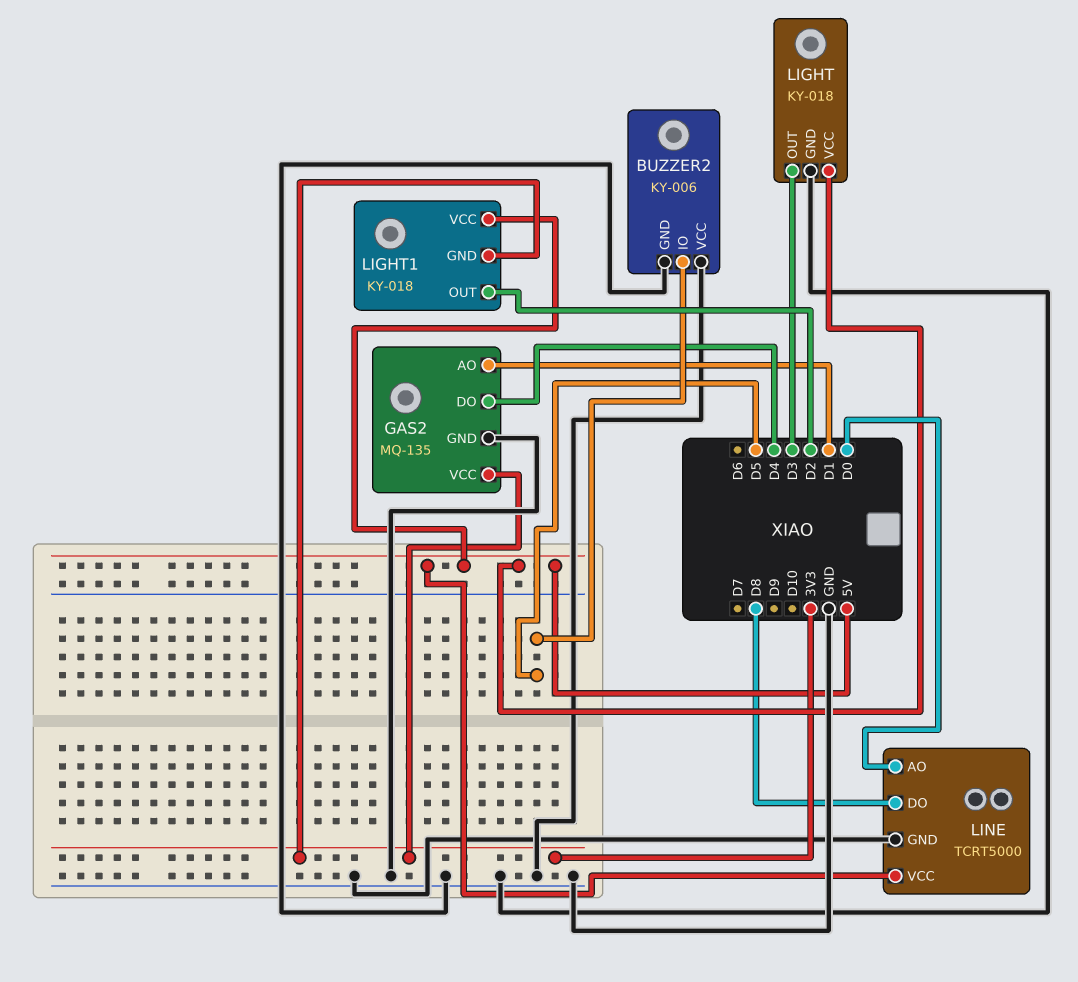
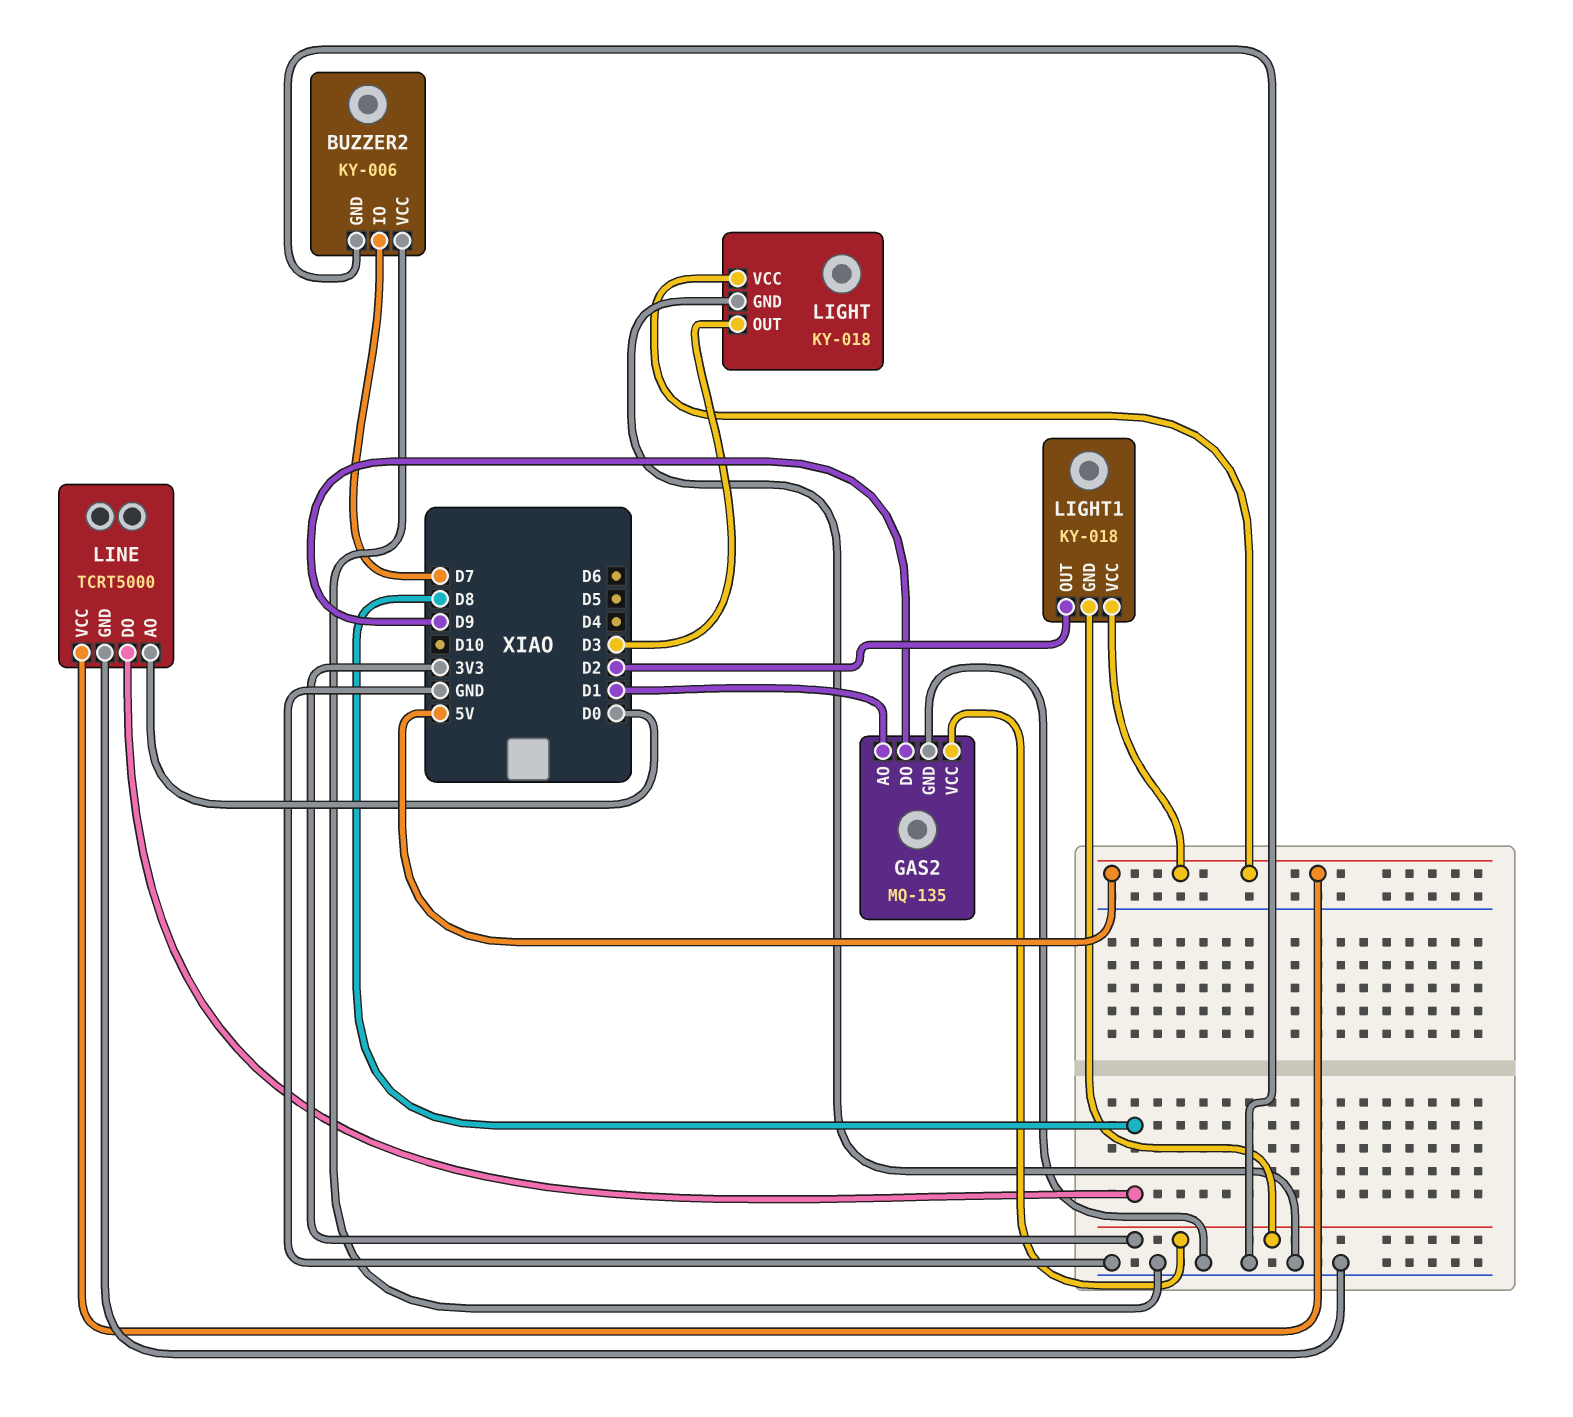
BUZZER2 pin IO: D5 -> D7
GAS2 pin DO: D4 -> D9

